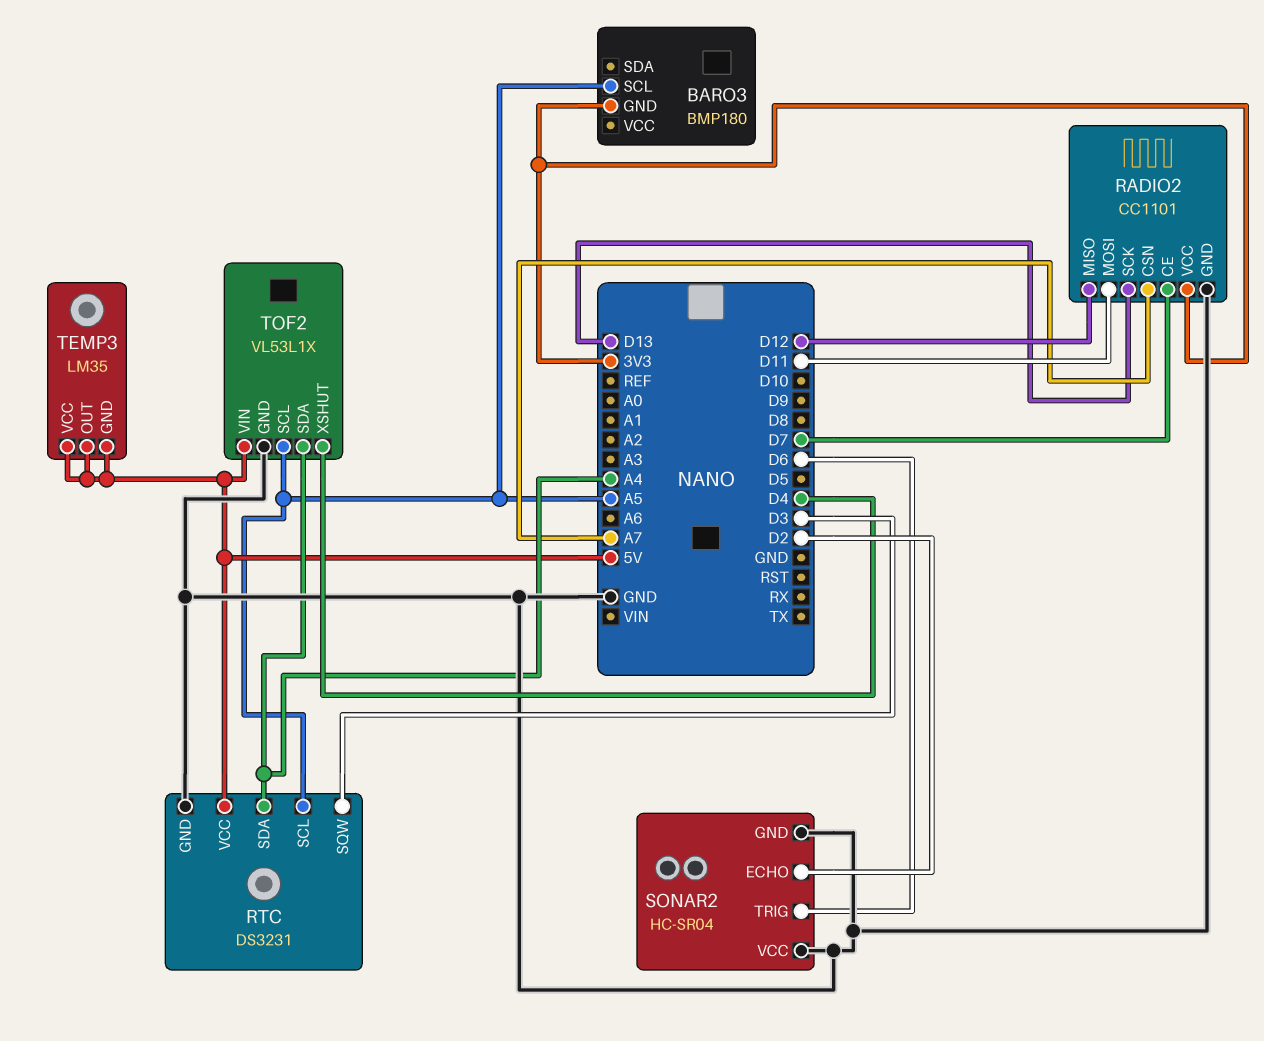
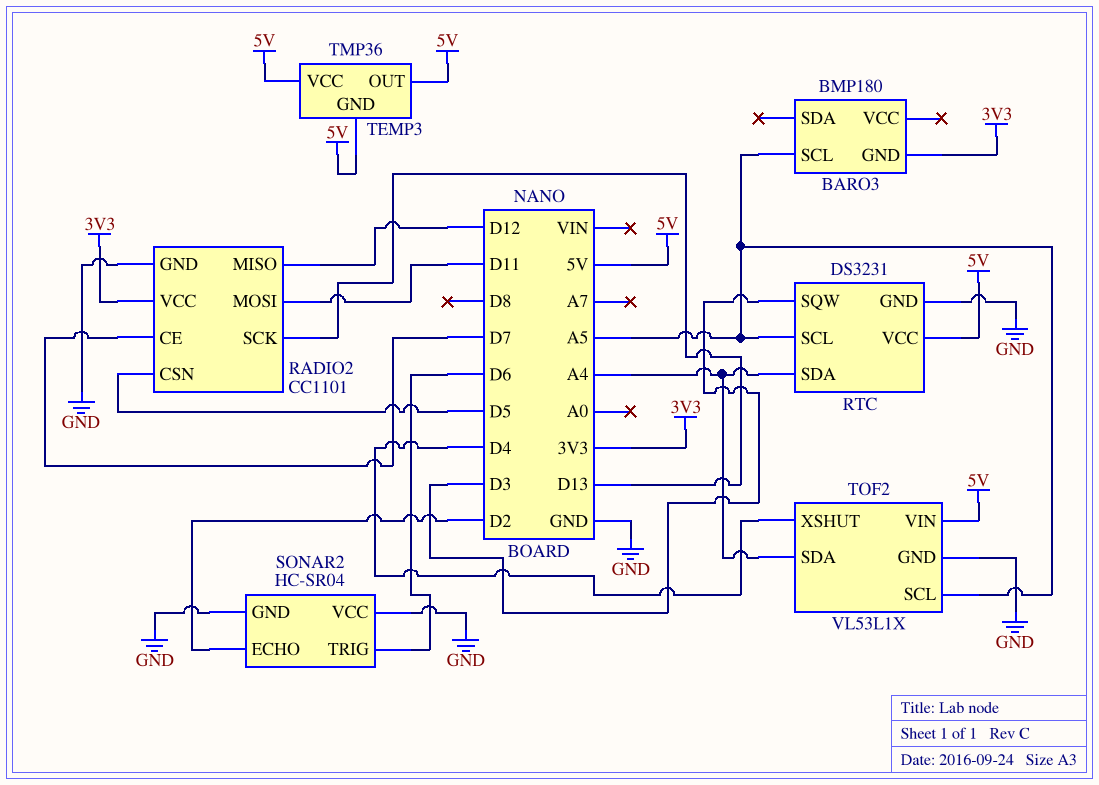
RADIO2 pin CSN: A7 -> D5
TEMP3: LM35 -> TMP36

